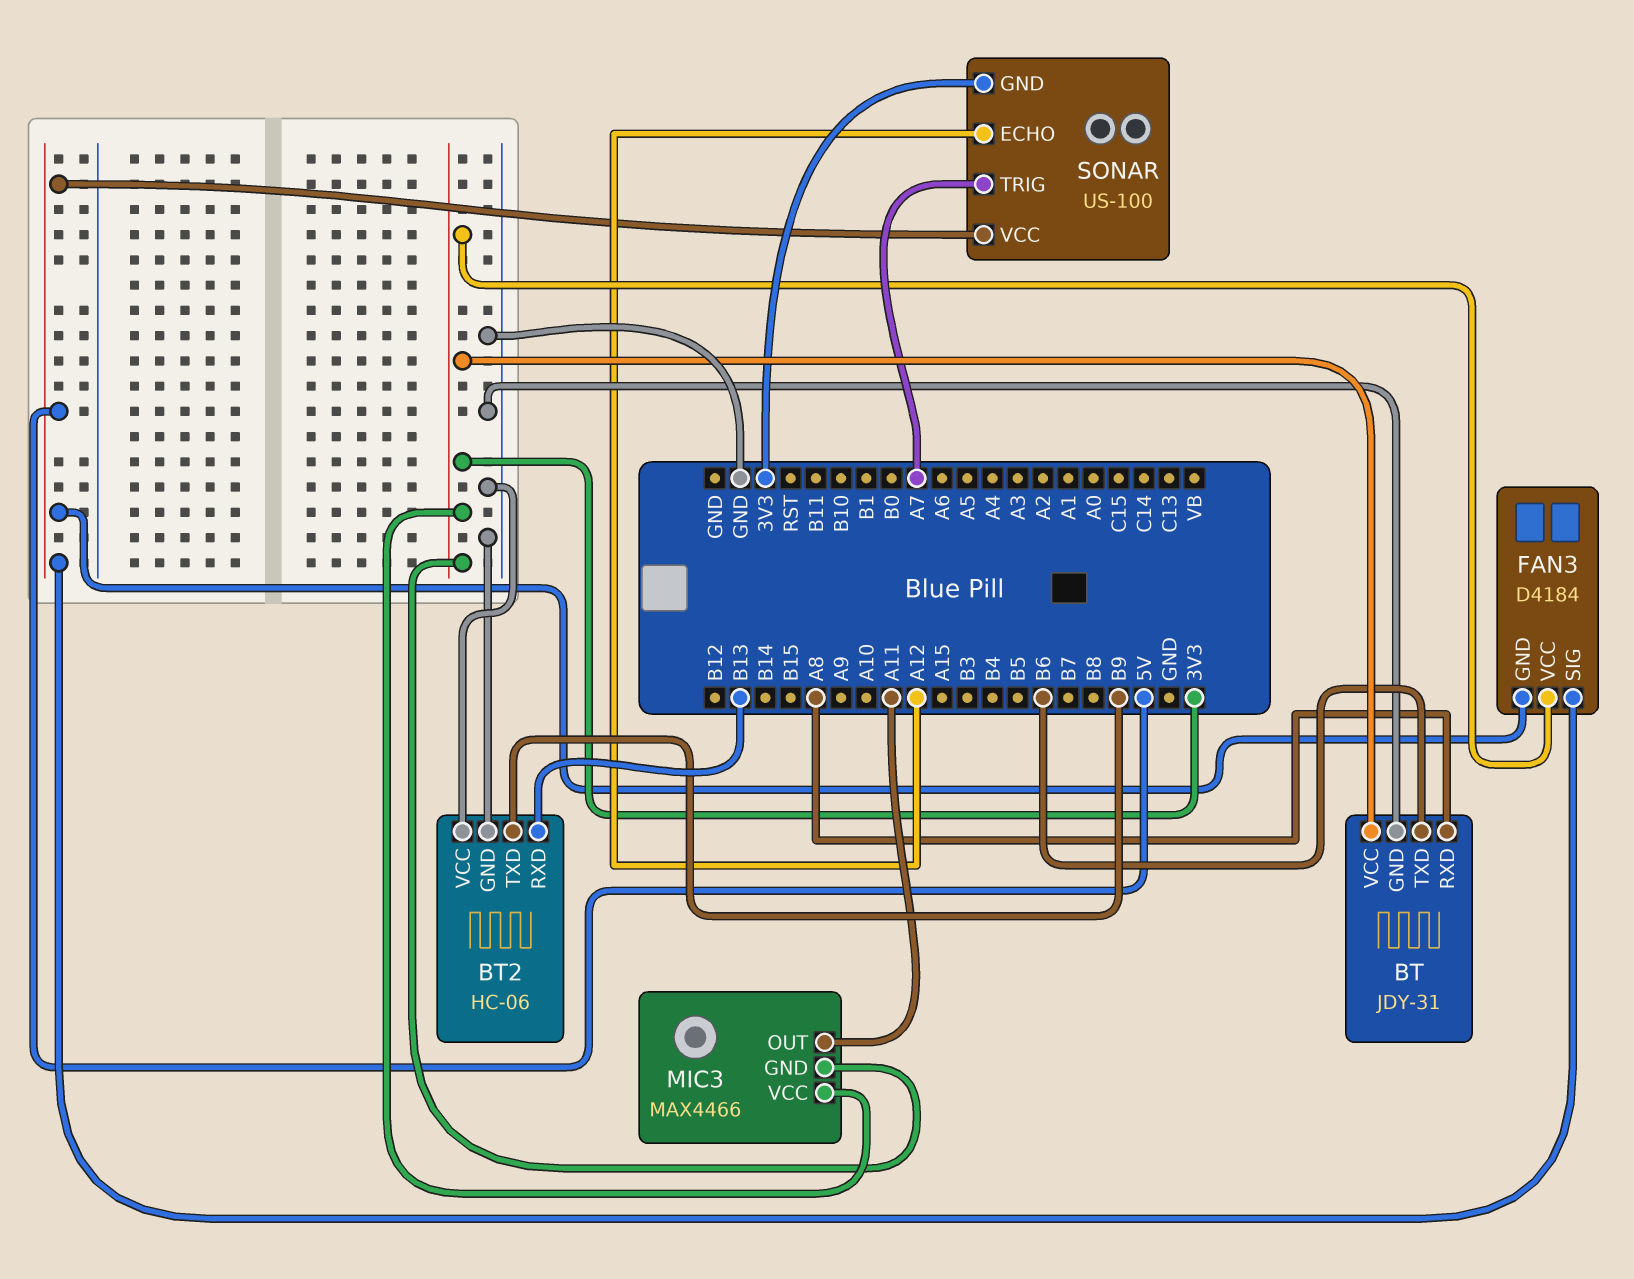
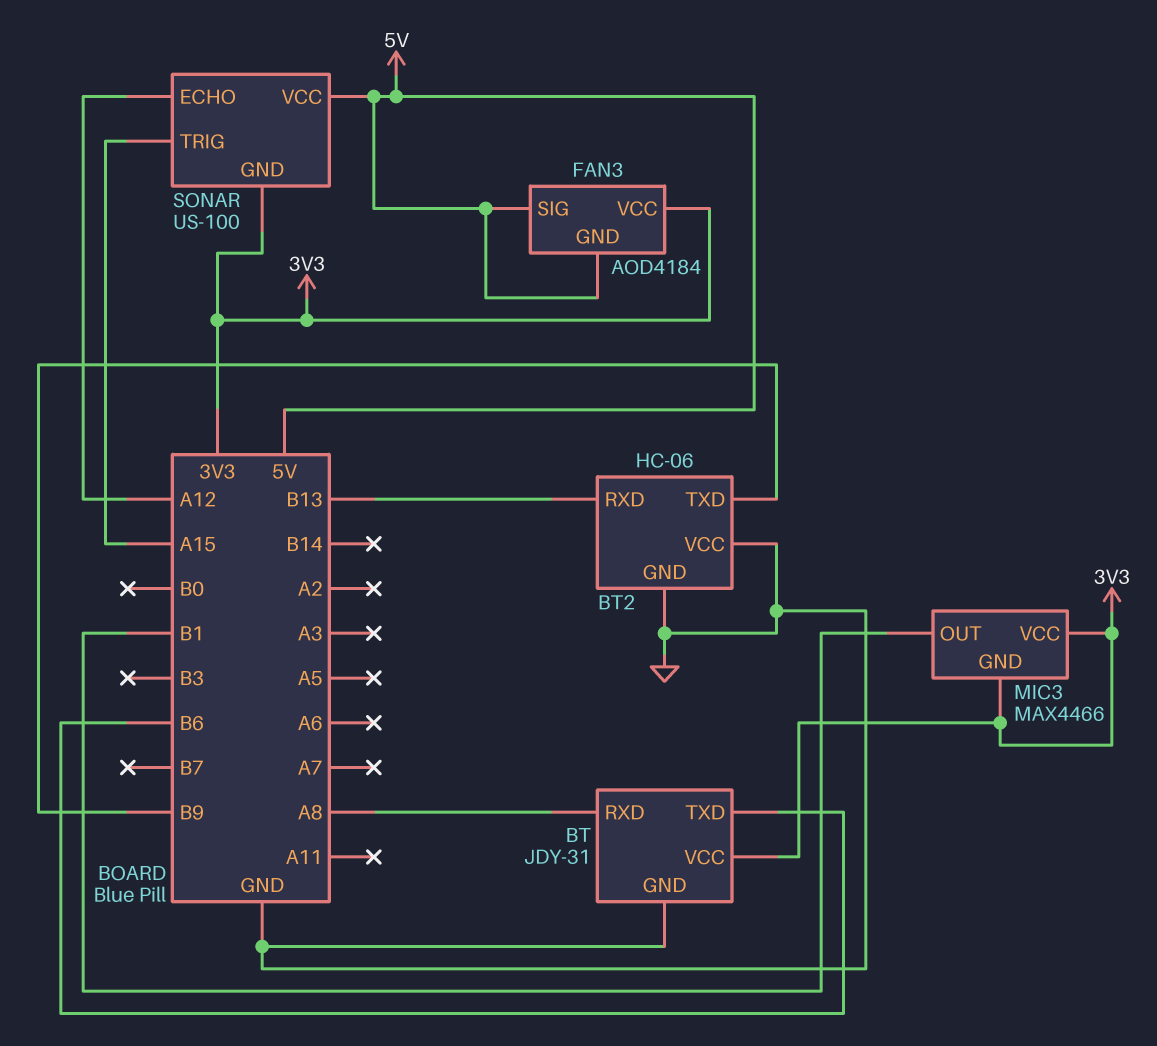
FAN3: D4184 -> AOD4184
MIC3 pin OUT: A11 -> B1
SONAR pin TRIG: A7 -> A15

